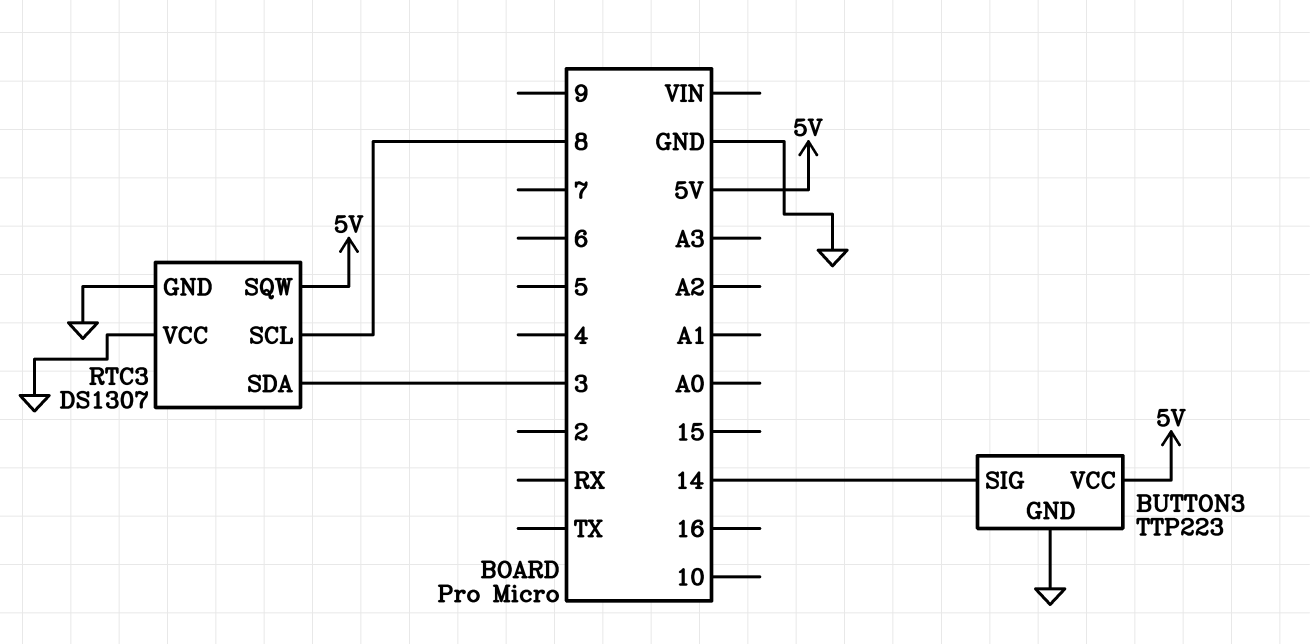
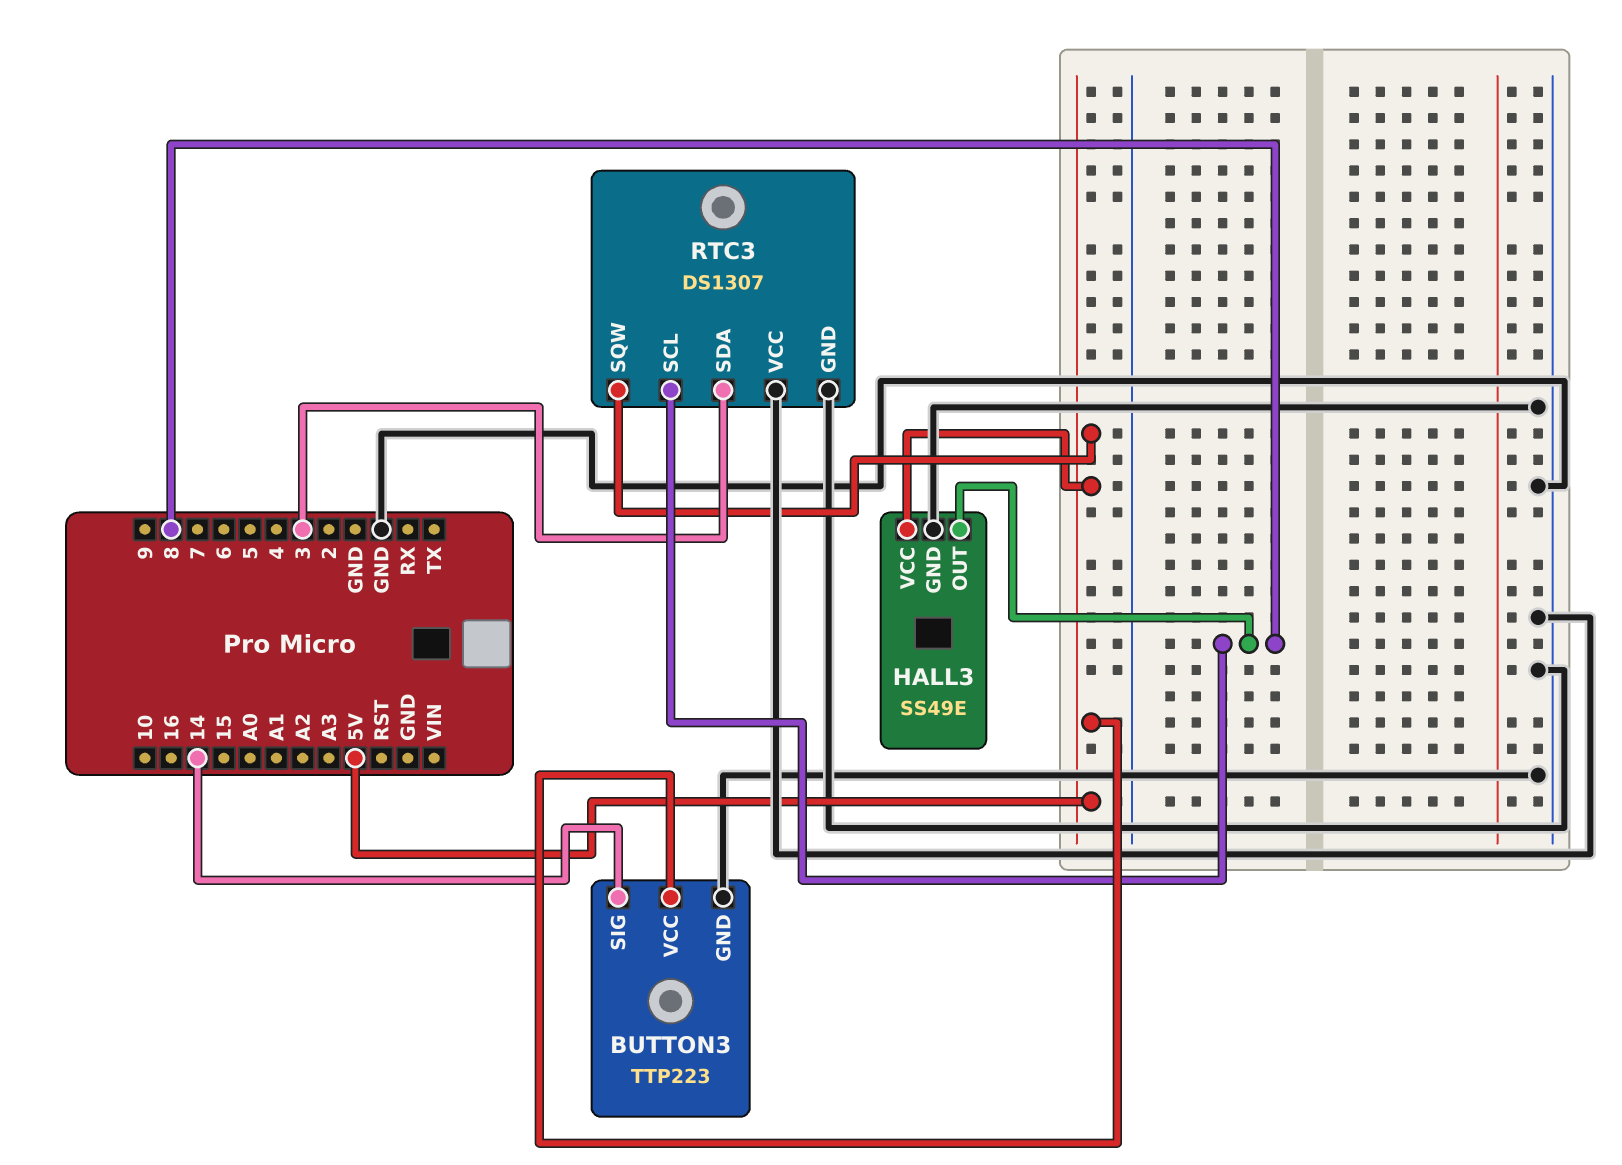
HALL3: none -> SS49E
HALL3 pin GND: none -> GND
HALL3 pin OUT: none -> 8
HALL3 pin VCC: none -> 5V

